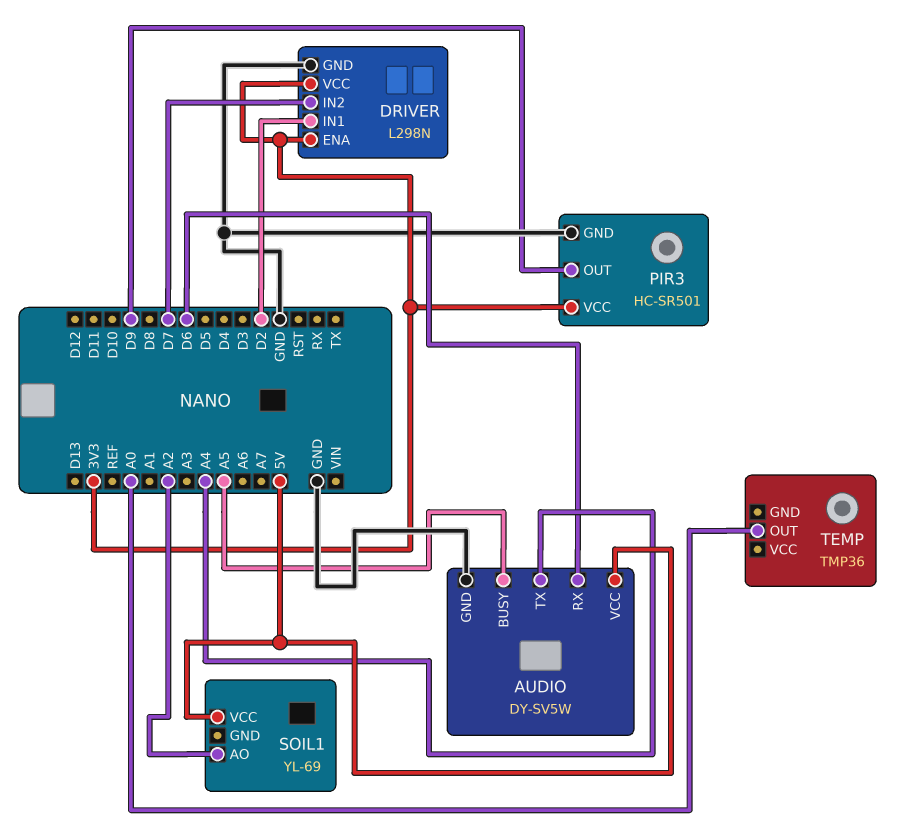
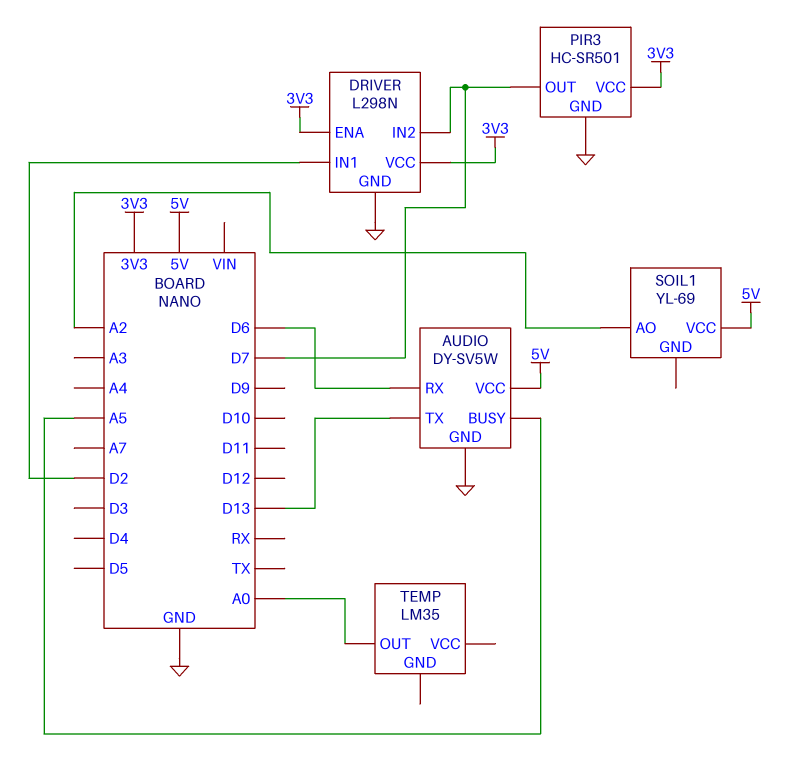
AUDIO pin TX: A4 -> D13
PIR3 pin OUT: D9 -> D7
TEMP: TMP36 -> LM35

